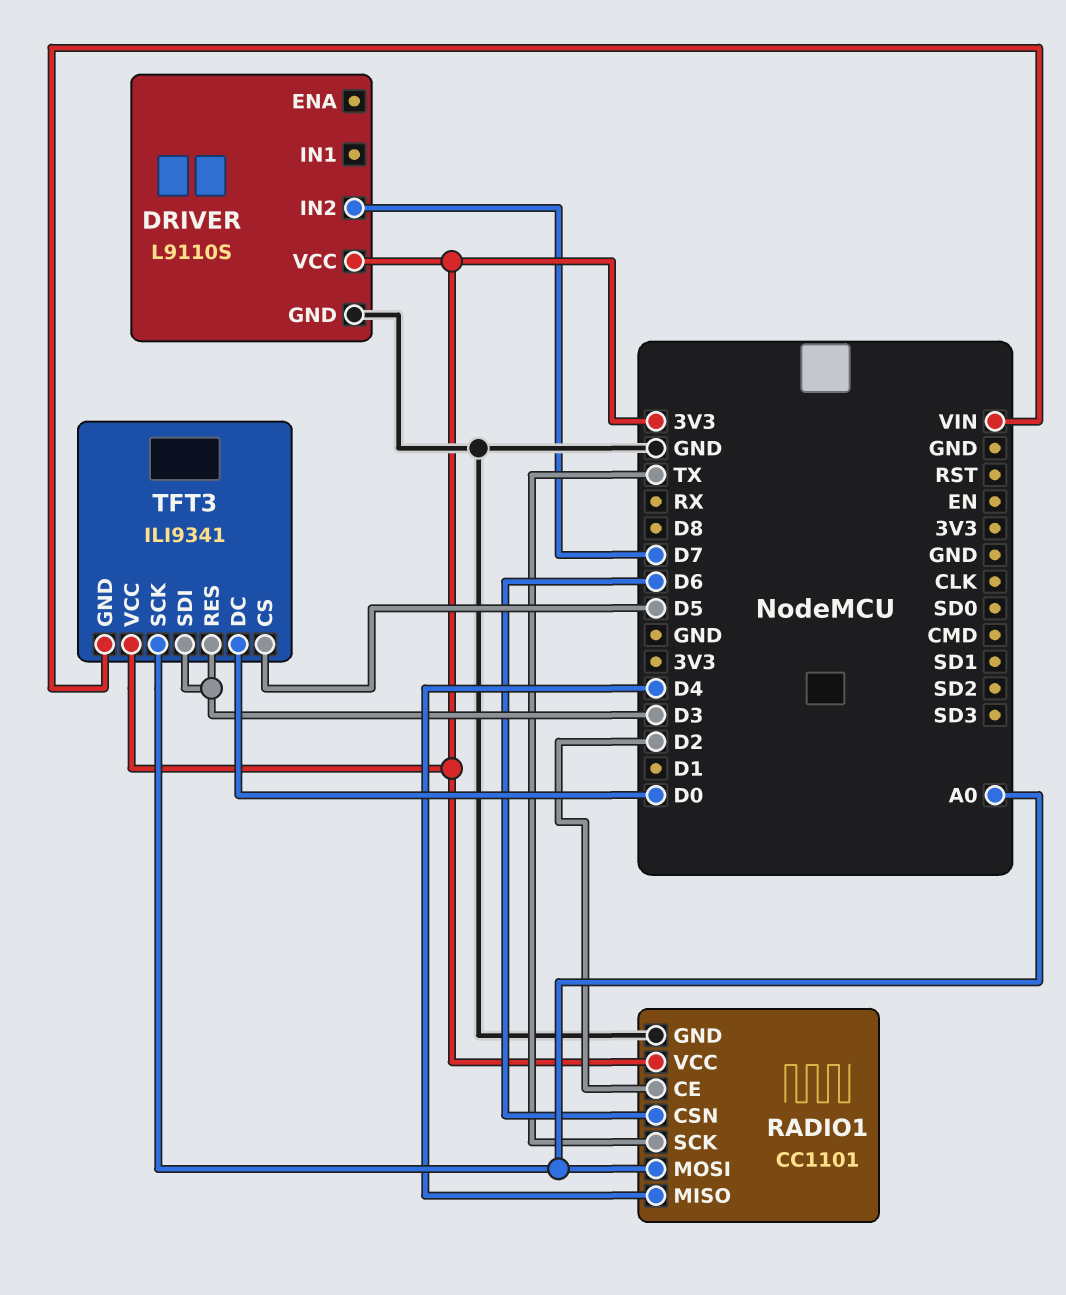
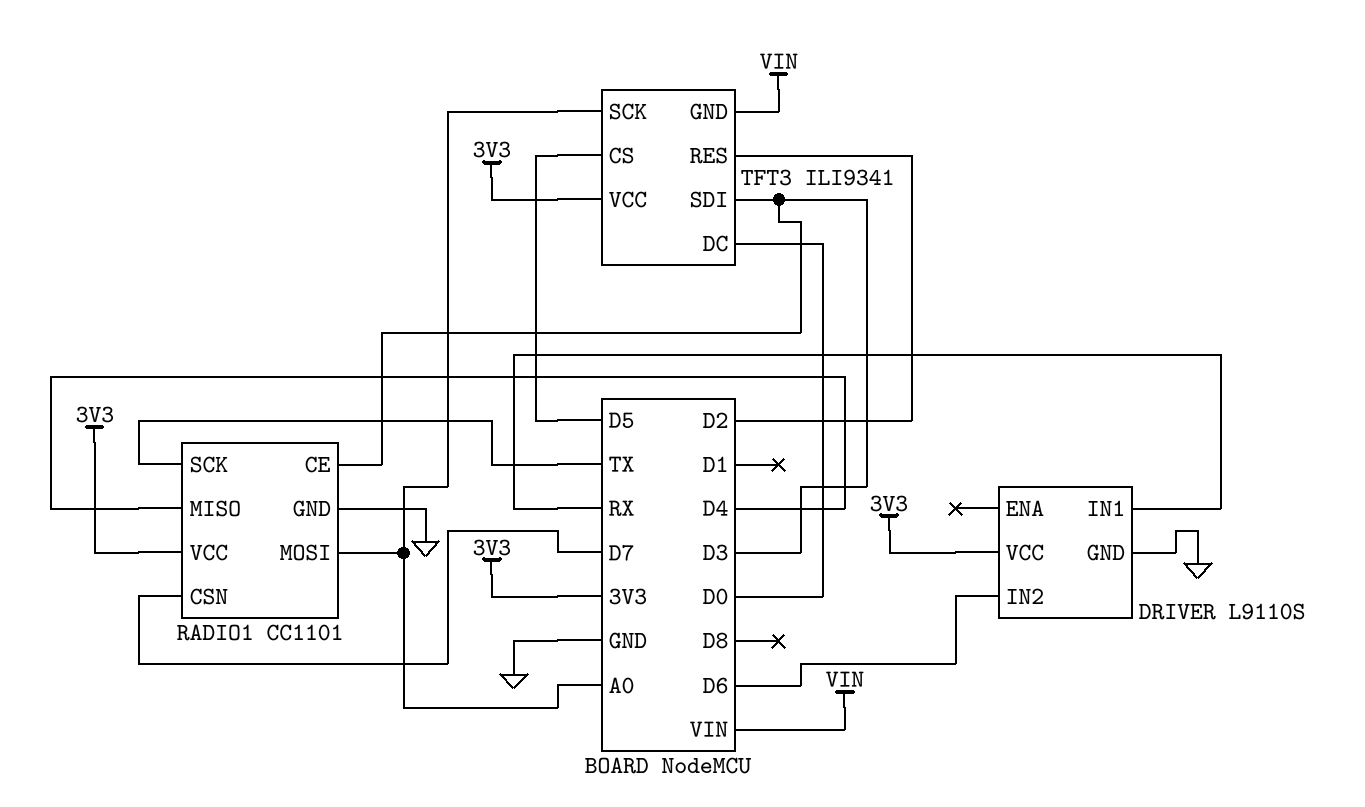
DRIVER pin IN1: none -> RX
DRIVER pin IN2: D7 -> D6
RADIO1 pin CE: D2 -> D3
RADIO1 pin CSN: D6 -> D7
TFT3 pin RES: D3 -> D2

